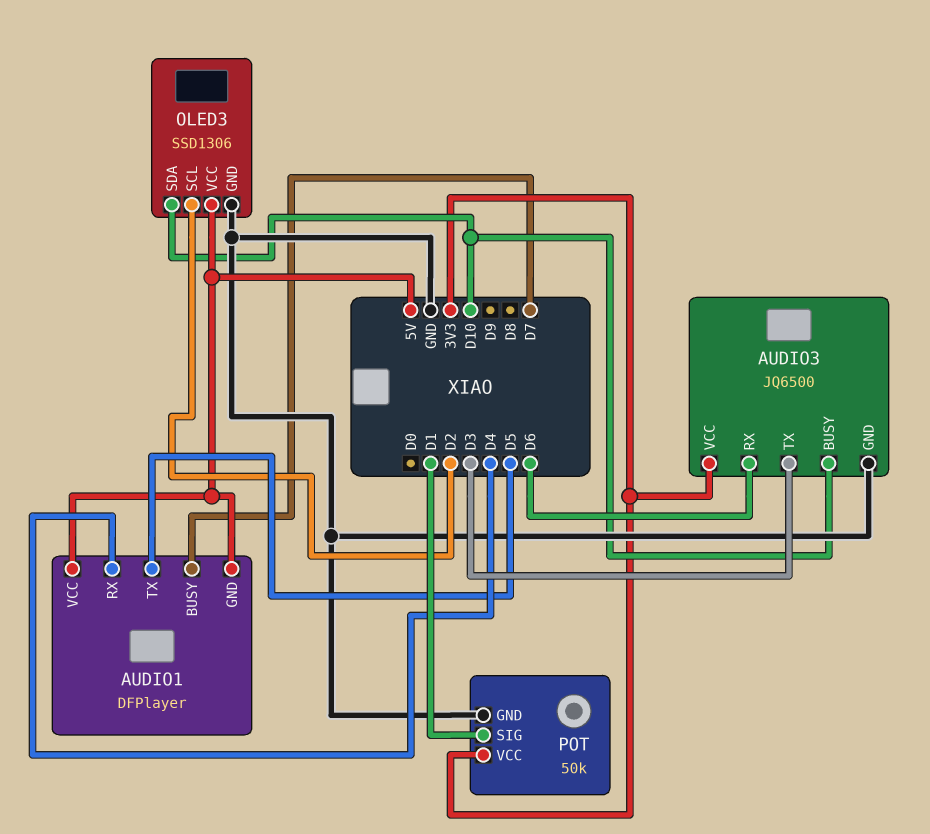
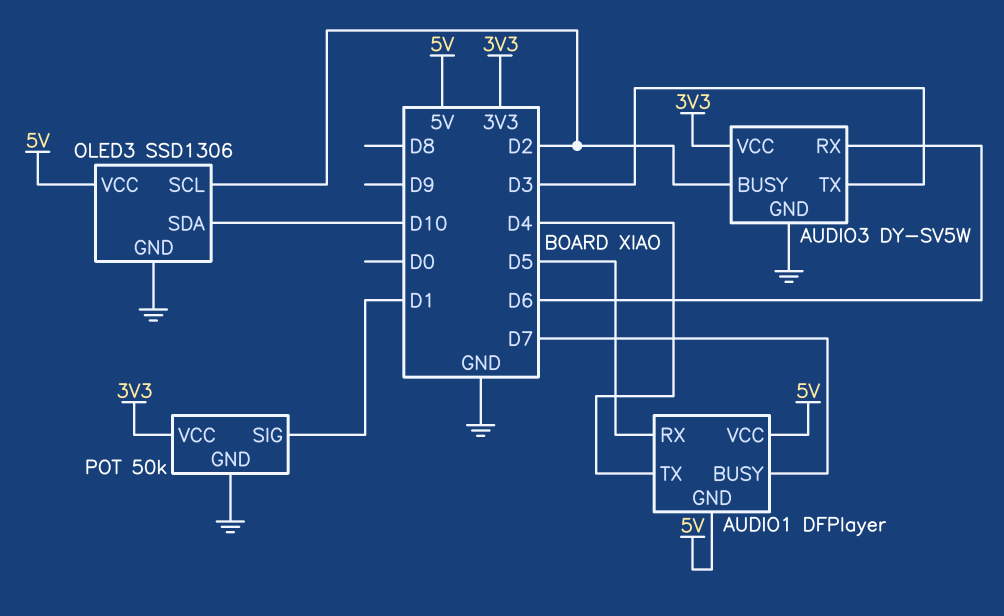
AUDIO1 pin RX: D4 -> D5
AUDIO1 pin TX: D5 -> D4
AUDIO3: JQ6500 -> DY-SV5W
AUDIO3 pin BUSY: D10 -> D2

